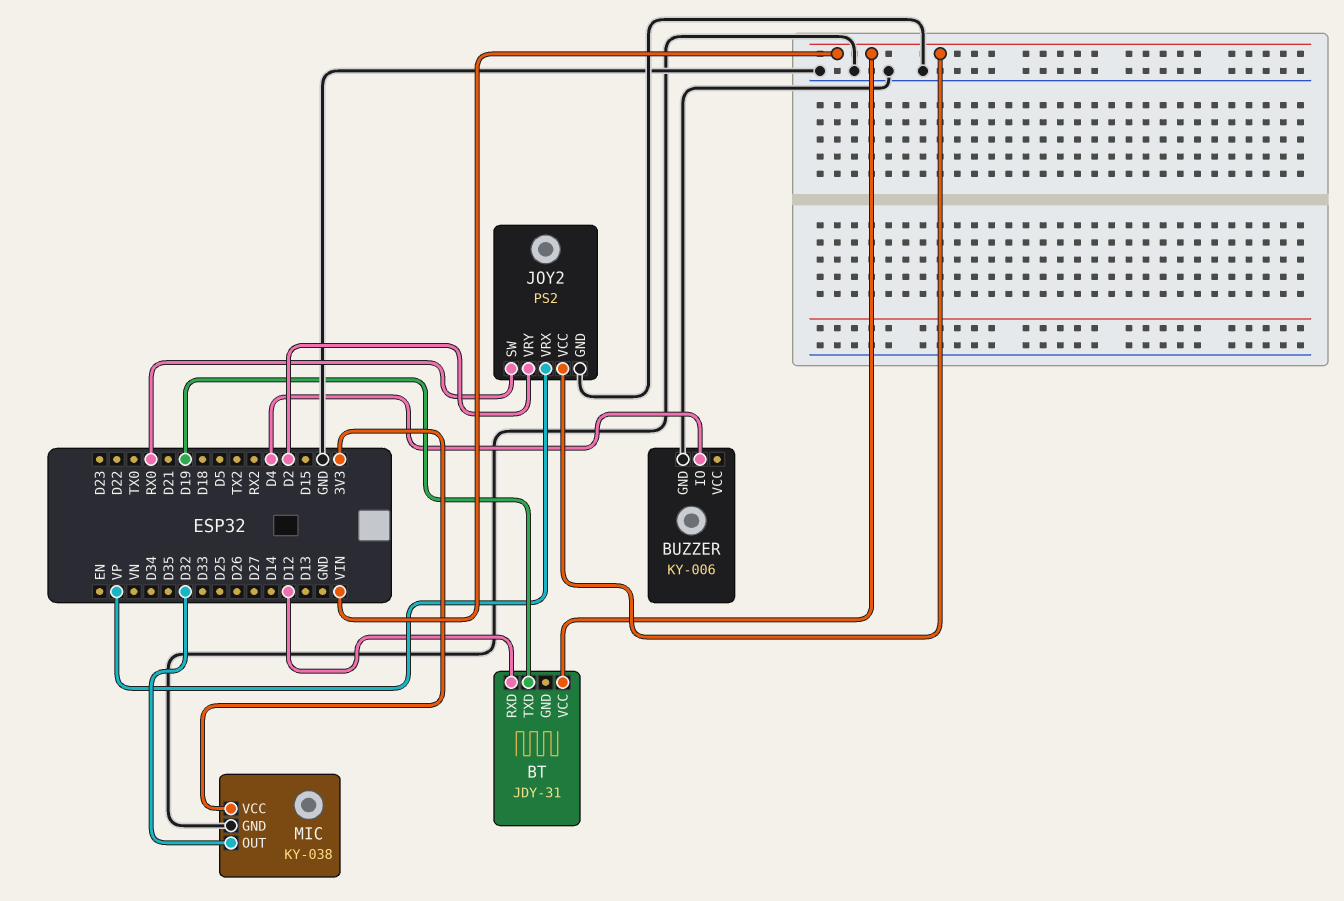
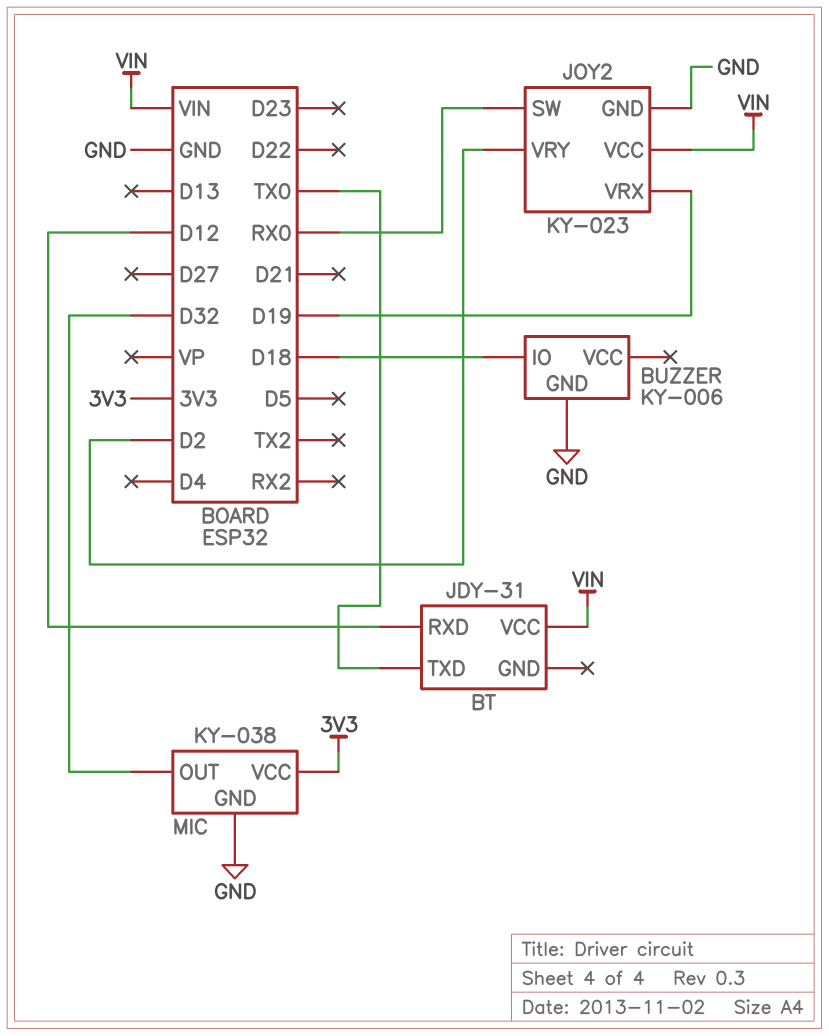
BT pin TXD: D19 -> TX0
BUZZER pin IO: D4 -> D18
JOY2: PS2 -> KY-023
JOY2 pin VRX: VP -> D19

